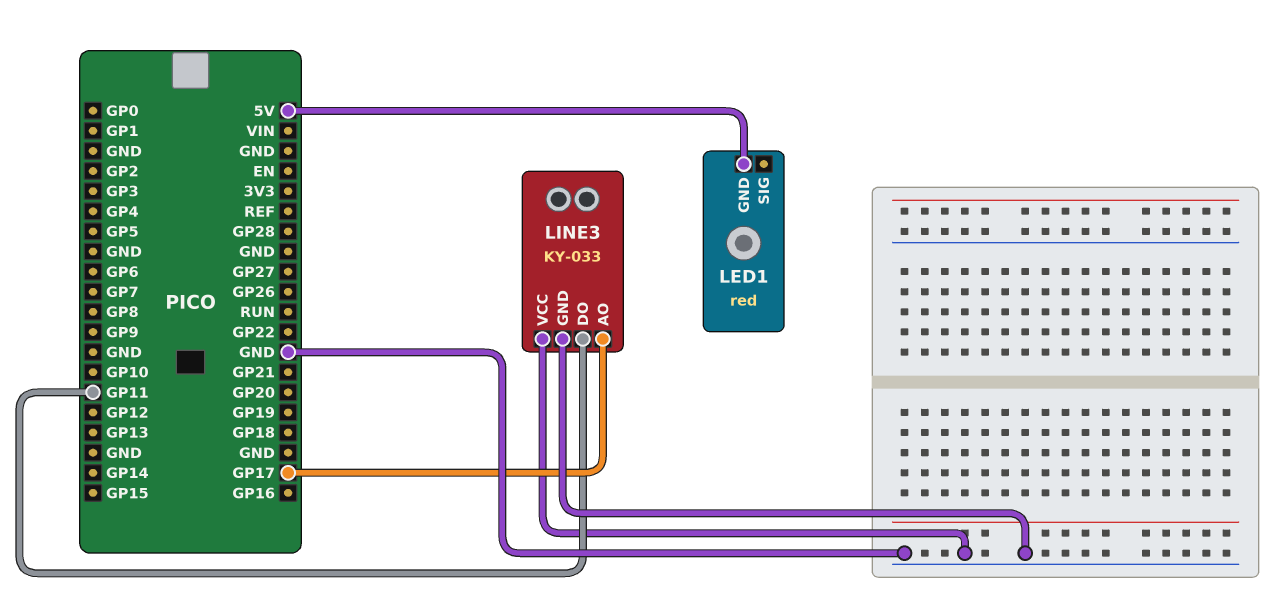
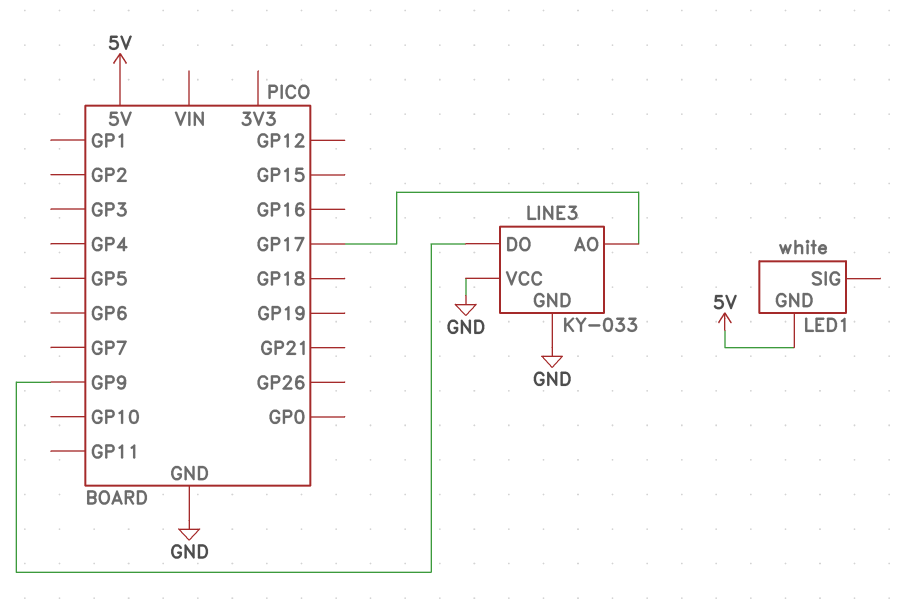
LED1: red -> white
LINE3 pin DO: GP11 -> GP9

